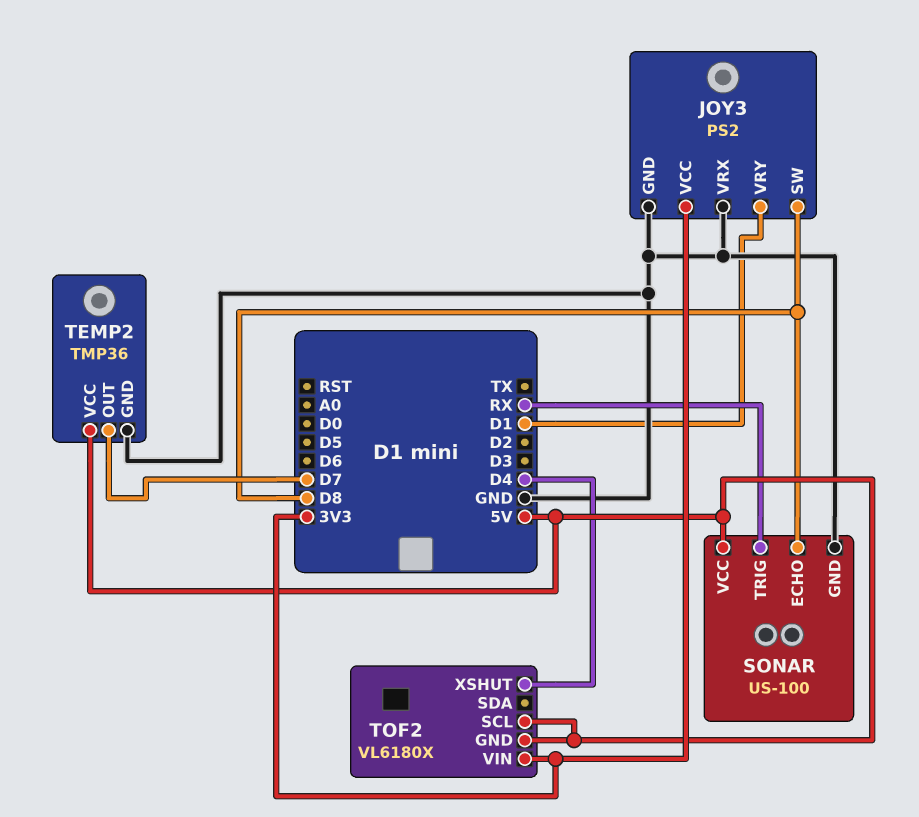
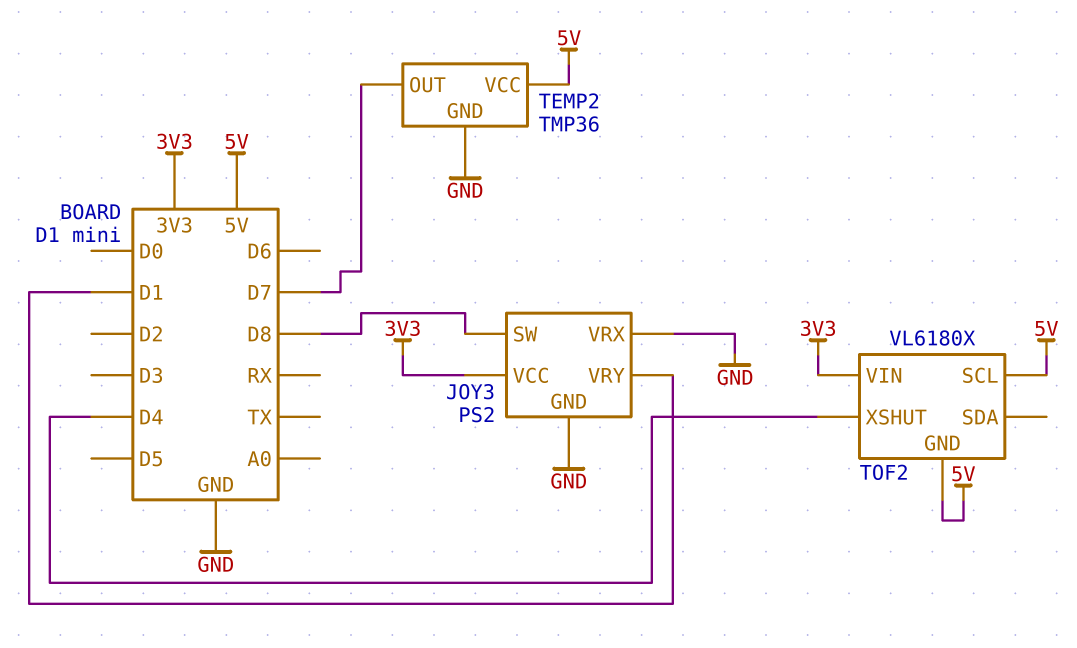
SONAR: US-100 -> none
SONAR pin ECHO: D8 -> none
SONAR pin GND: GND -> none
SONAR pin TRIG: RX -> none
SONAR pin VCC: 5V -> none

